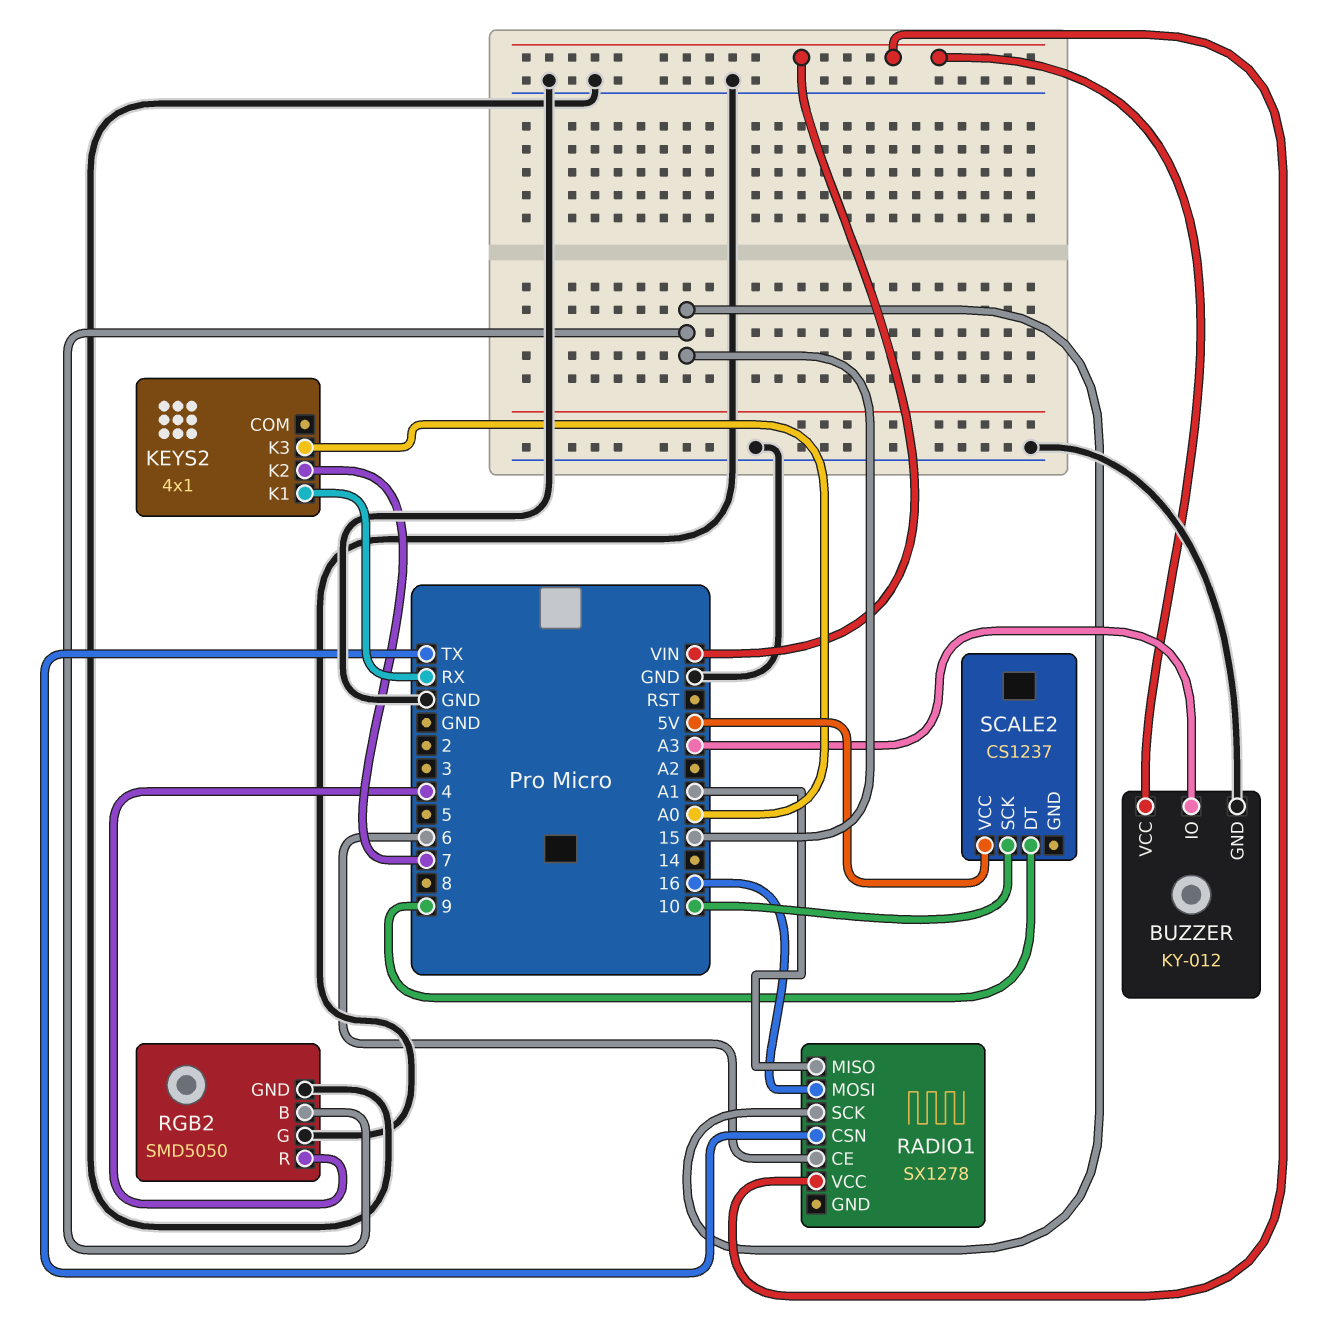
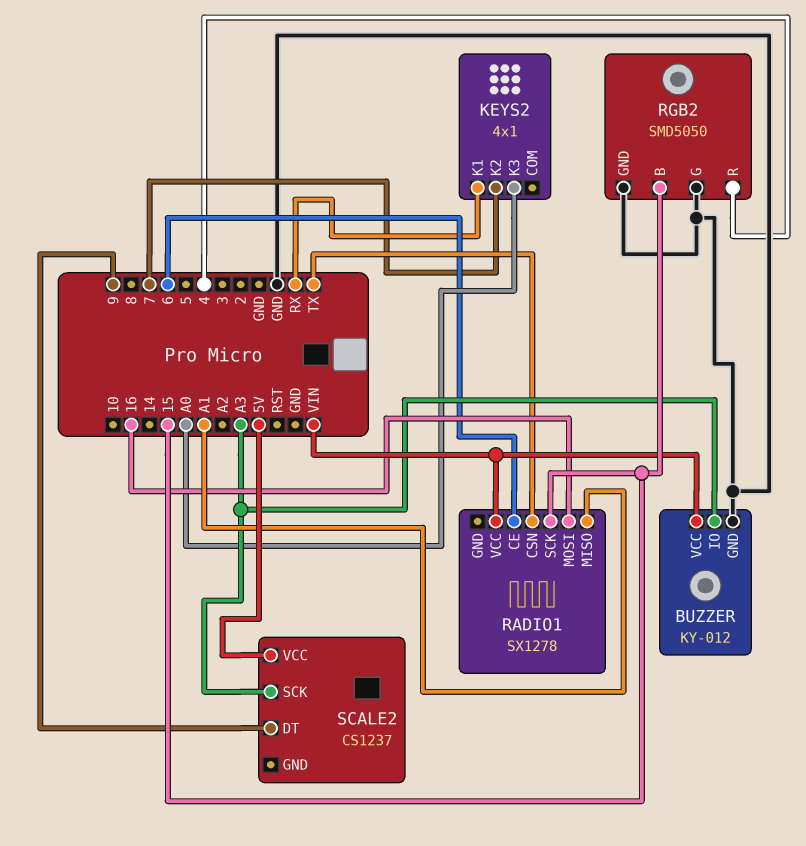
SCALE2 pin SCK: 10 -> A3

